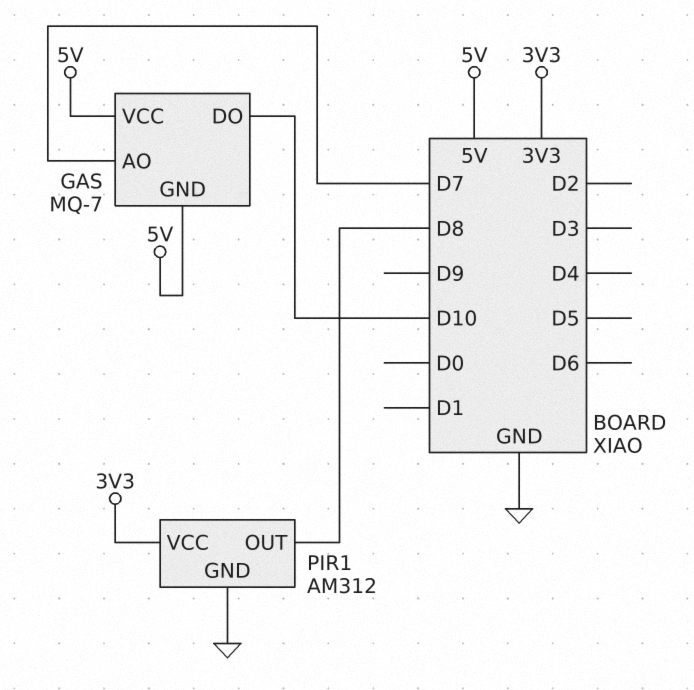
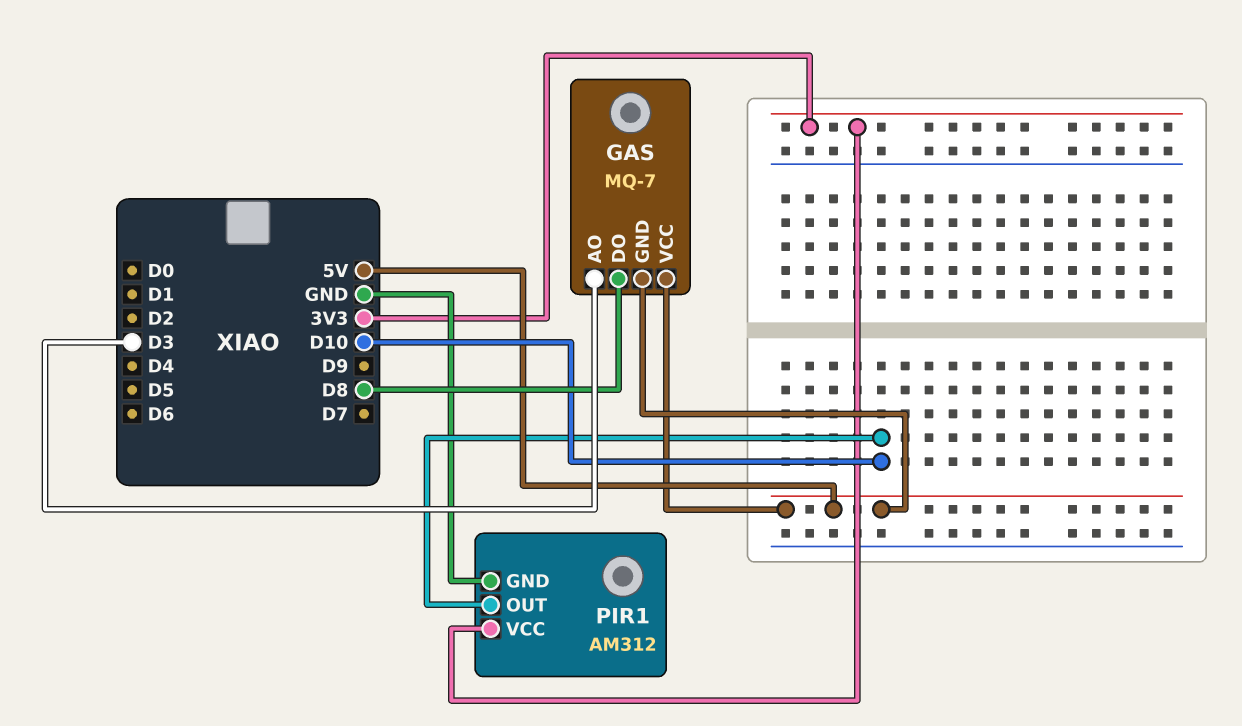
GAS pin AO: D7 -> D3
GAS pin DO: D10 -> D8
PIR1 pin OUT: D8 -> D10

